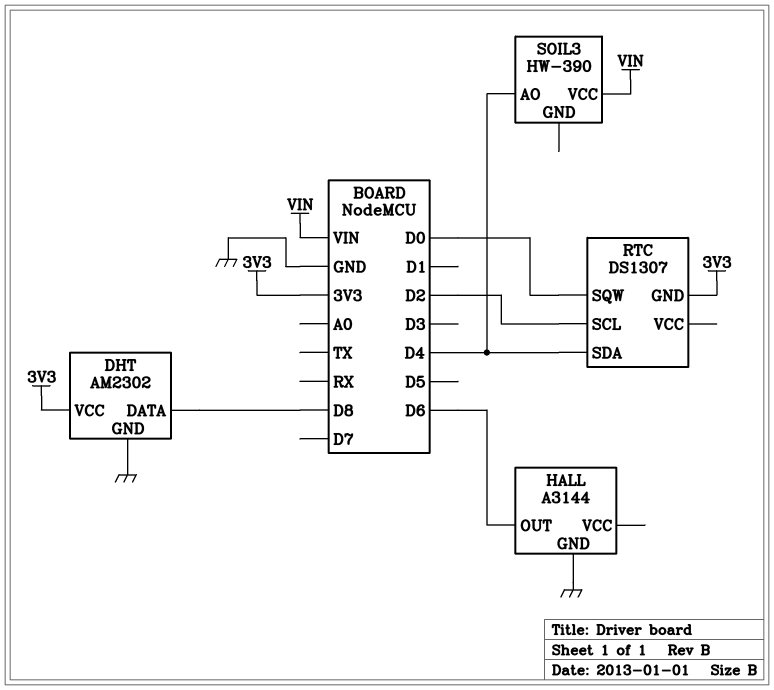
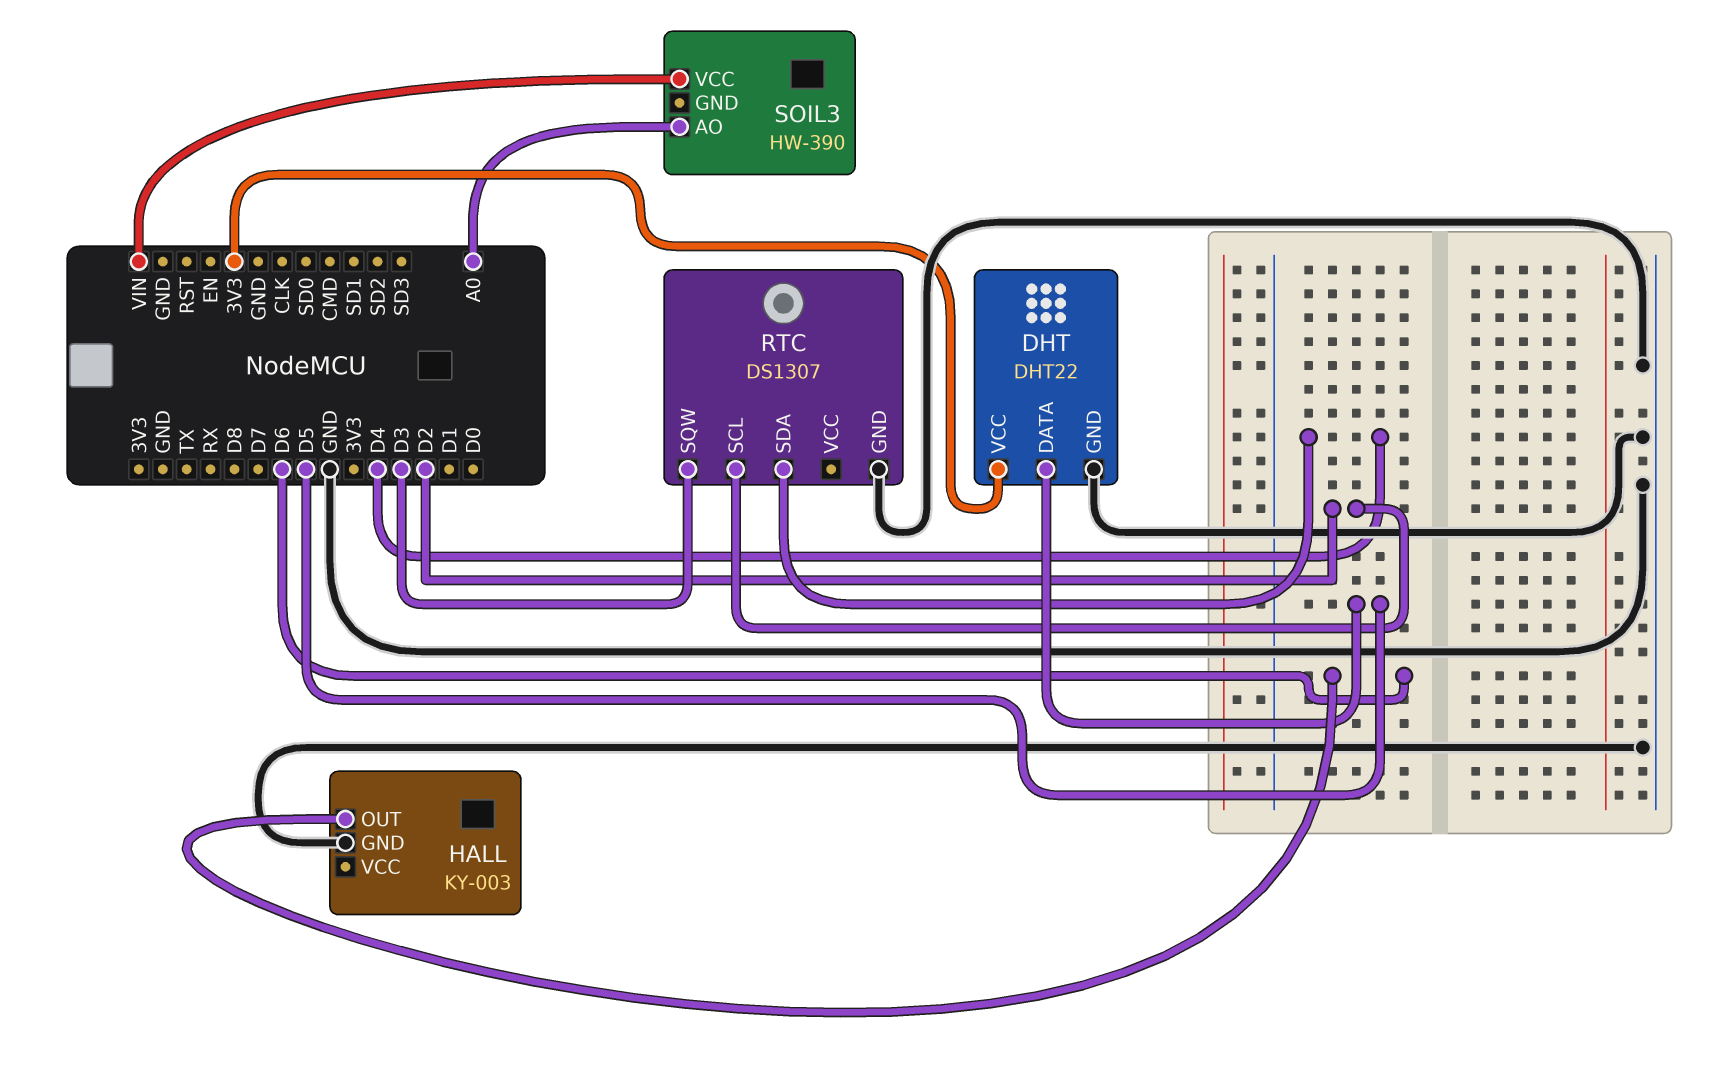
DHT: AM2302 -> DHT22
DHT pin DATA: D8 -> D5
HALL: A3144 -> KY-003
RTC pin GND: 3V3 -> GND
RTC pin SQW: D0 -> D3
SOIL3 pin AO: D4 -> A0

